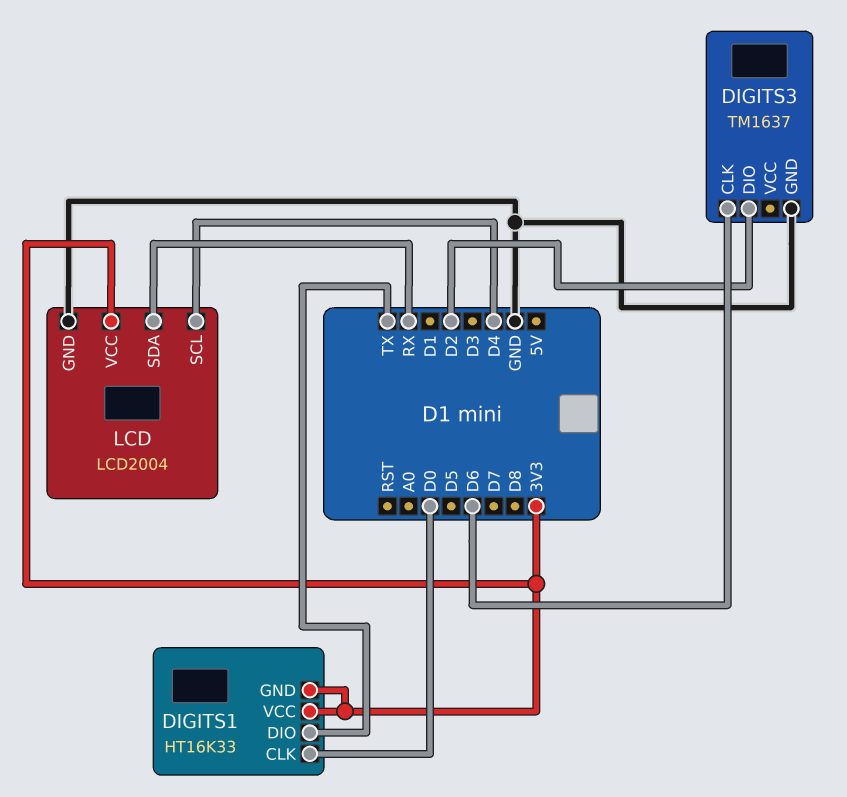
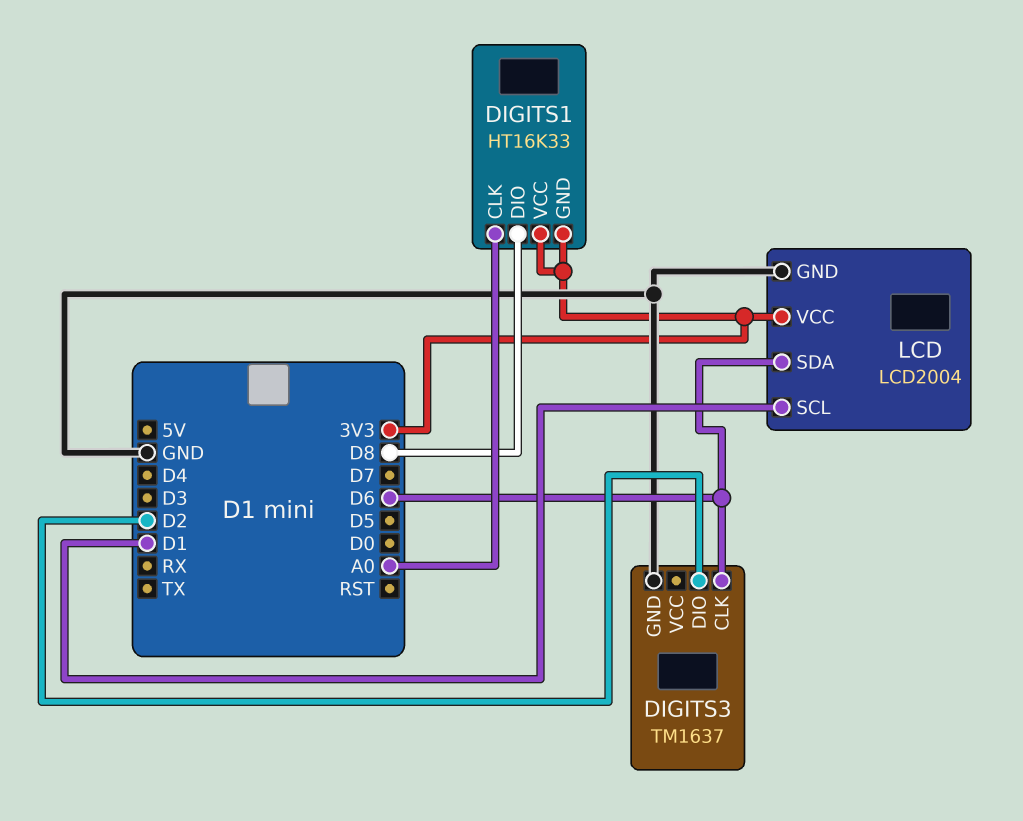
DIGITS1 pin CLK: D0 -> A0
DIGITS1 pin DIO: TX -> D8
LCD pin SCL: D4 -> D1
LCD pin SDA: RX -> D6

